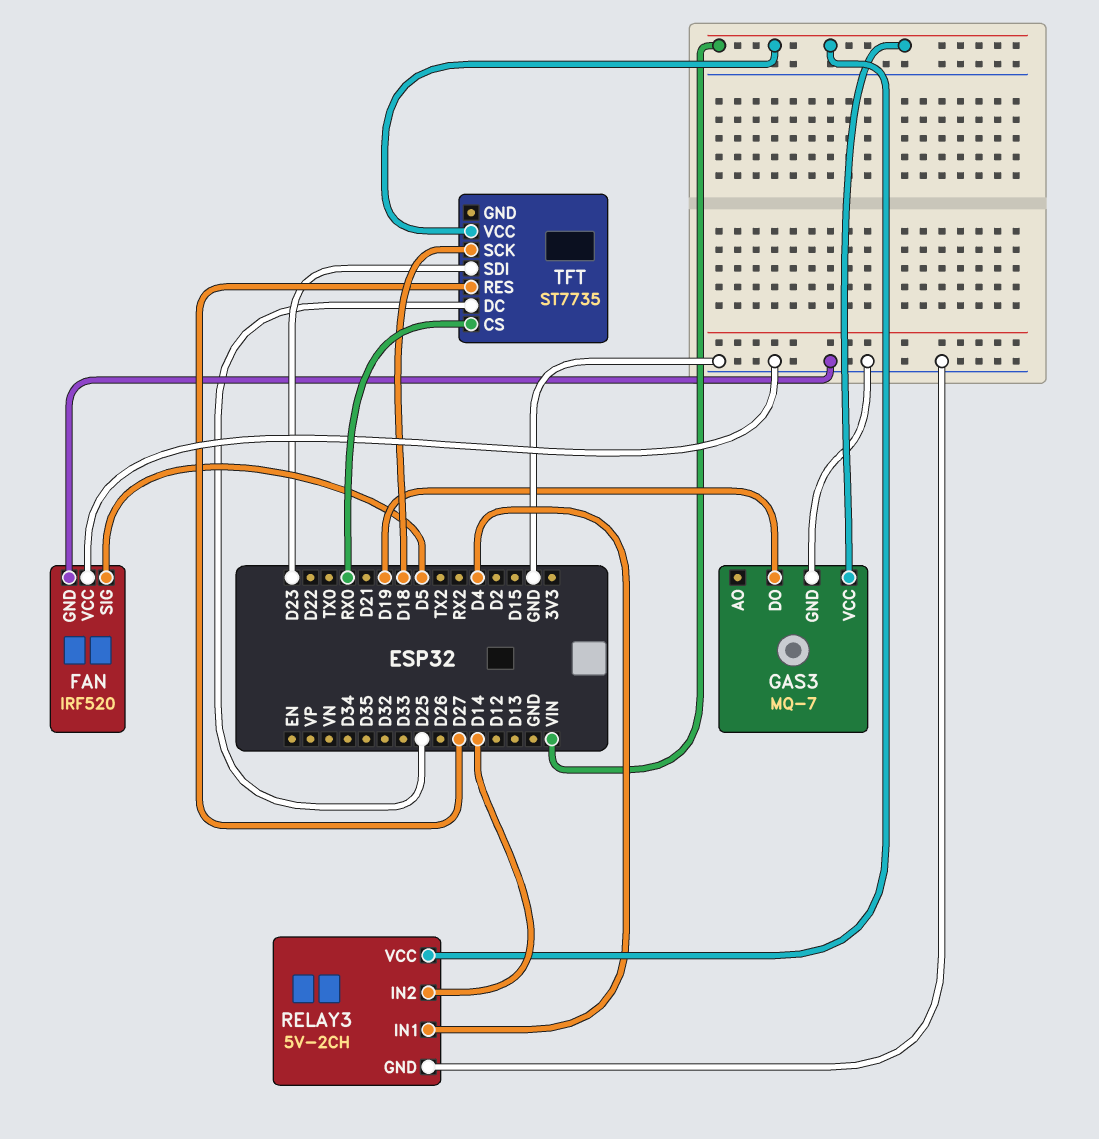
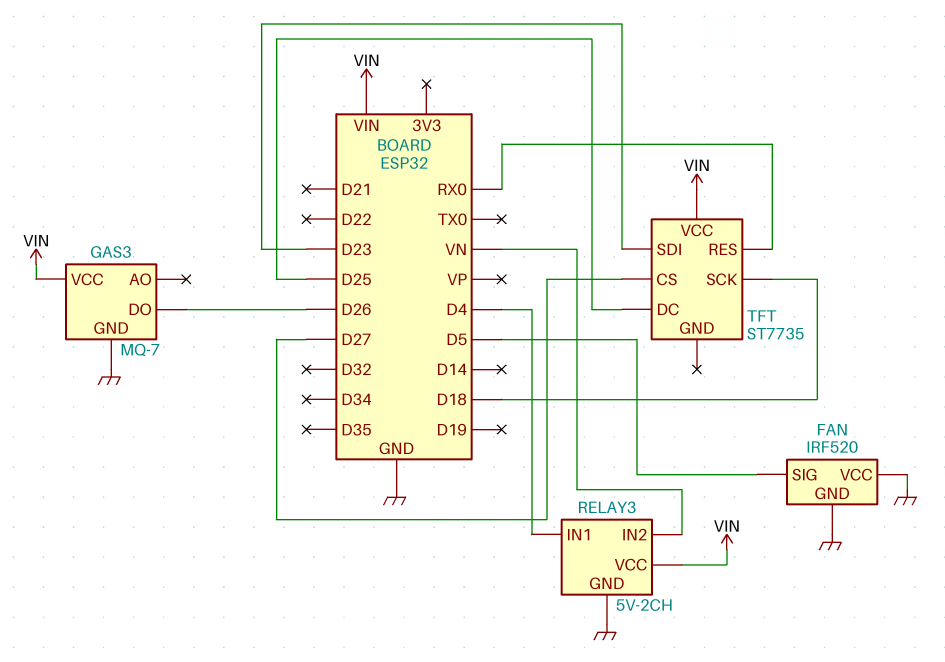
GAS3 pin DO: D19 -> D26
RELAY3 pin IN2: D14 -> VN
TFT pin CS: RX0 -> D27
TFT pin RES: D27 -> RX0

